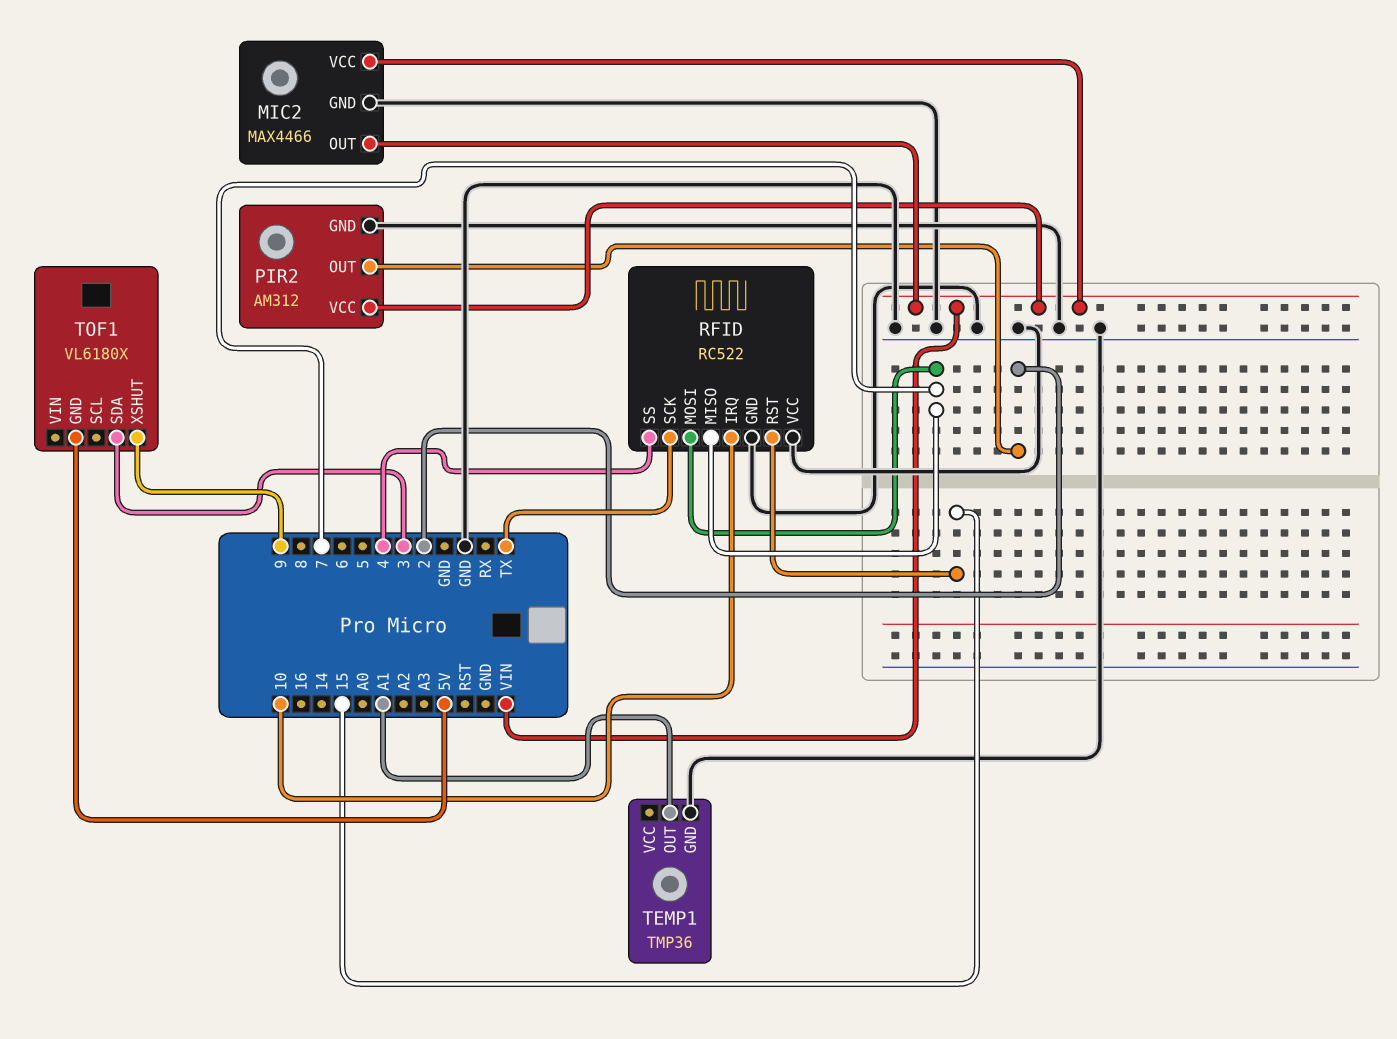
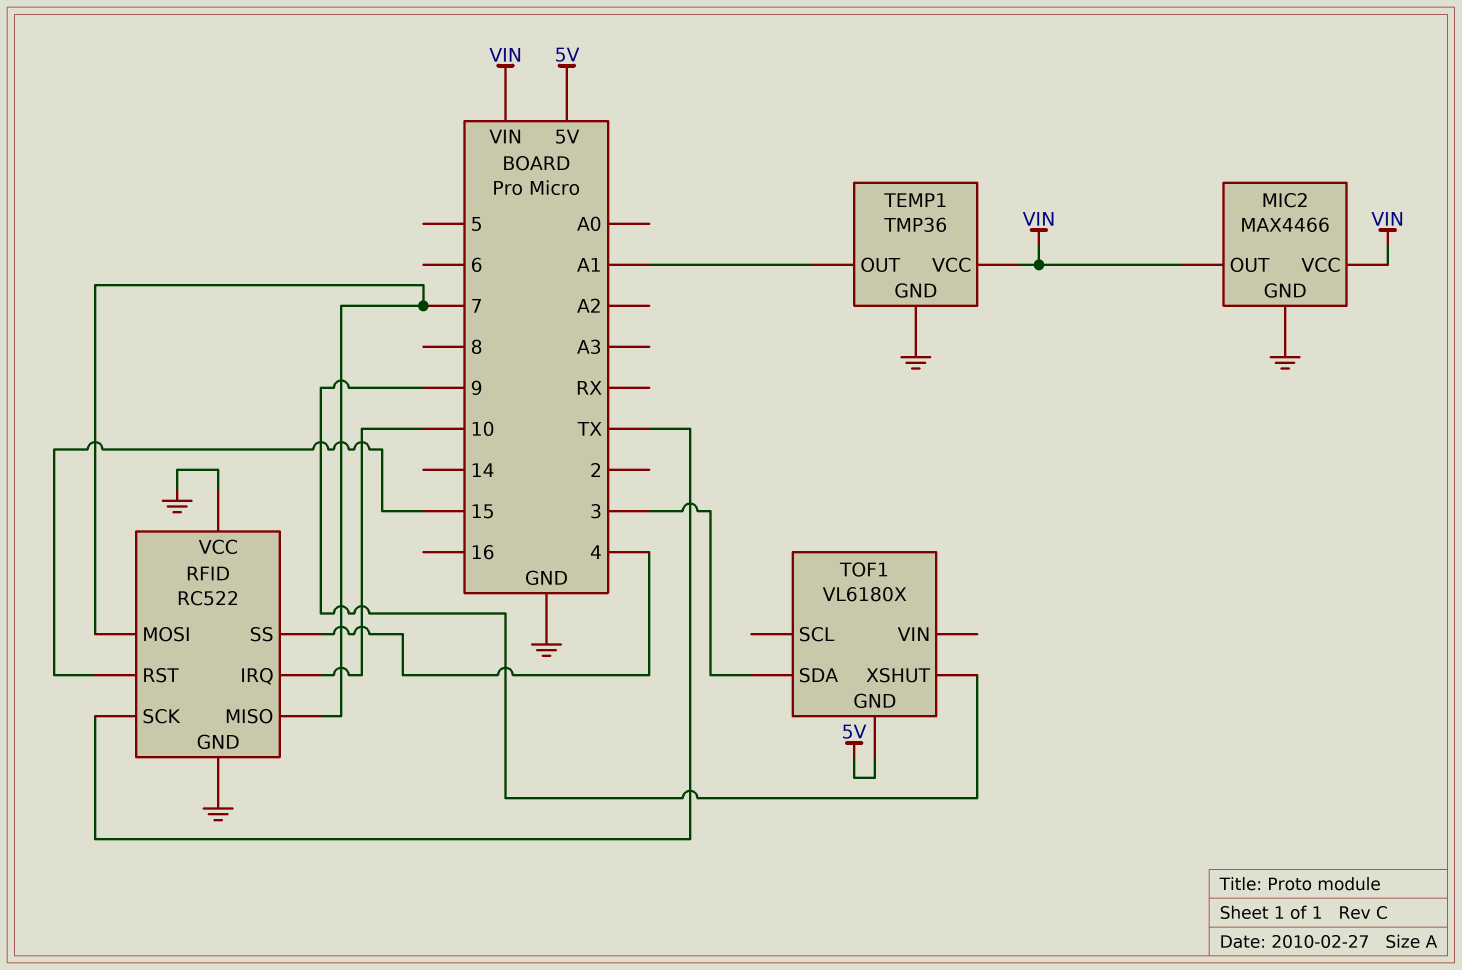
PIR2: AM312 -> none
PIR2 pin GND: GND -> none
PIR2 pin OUT: 2 -> none
PIR2 pin VCC: VIN -> none
TEMP1 pin VCC: none -> VIN

